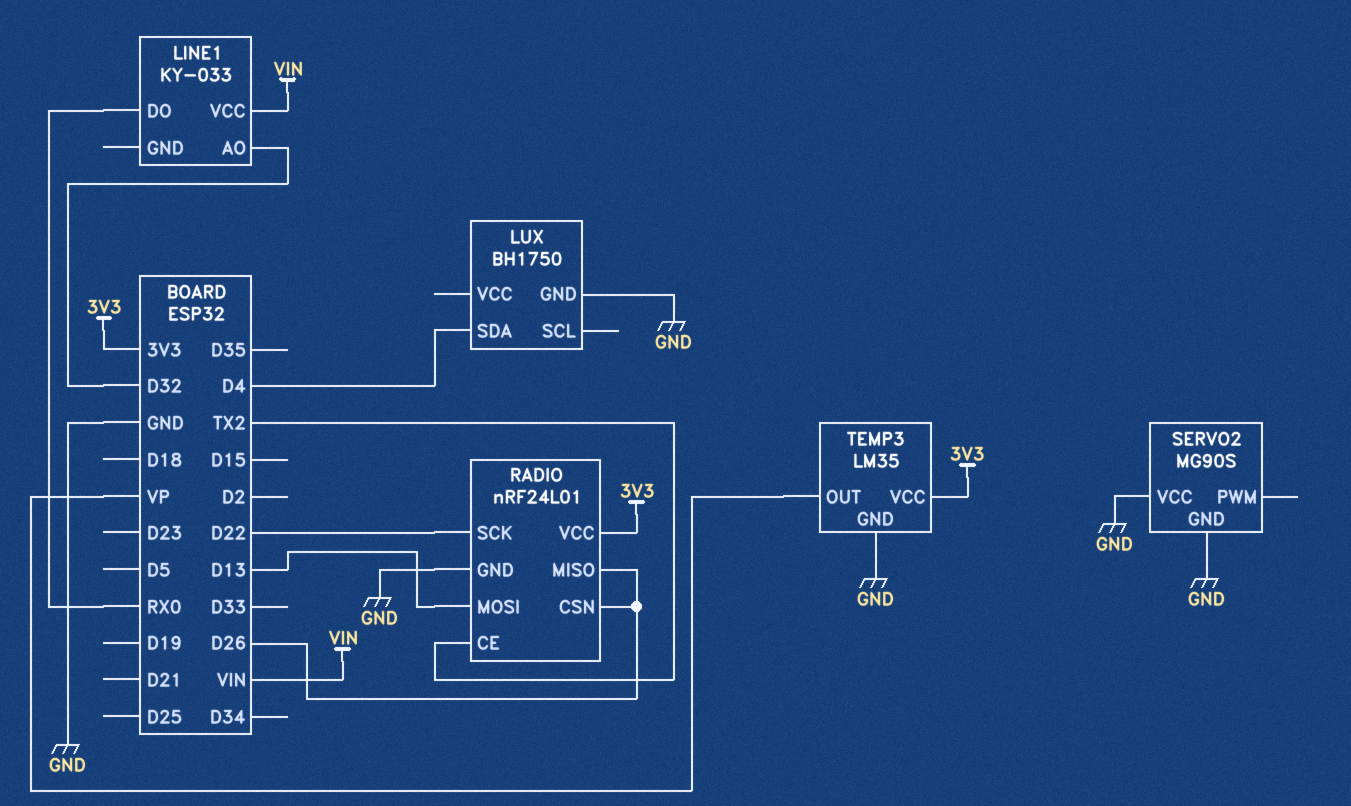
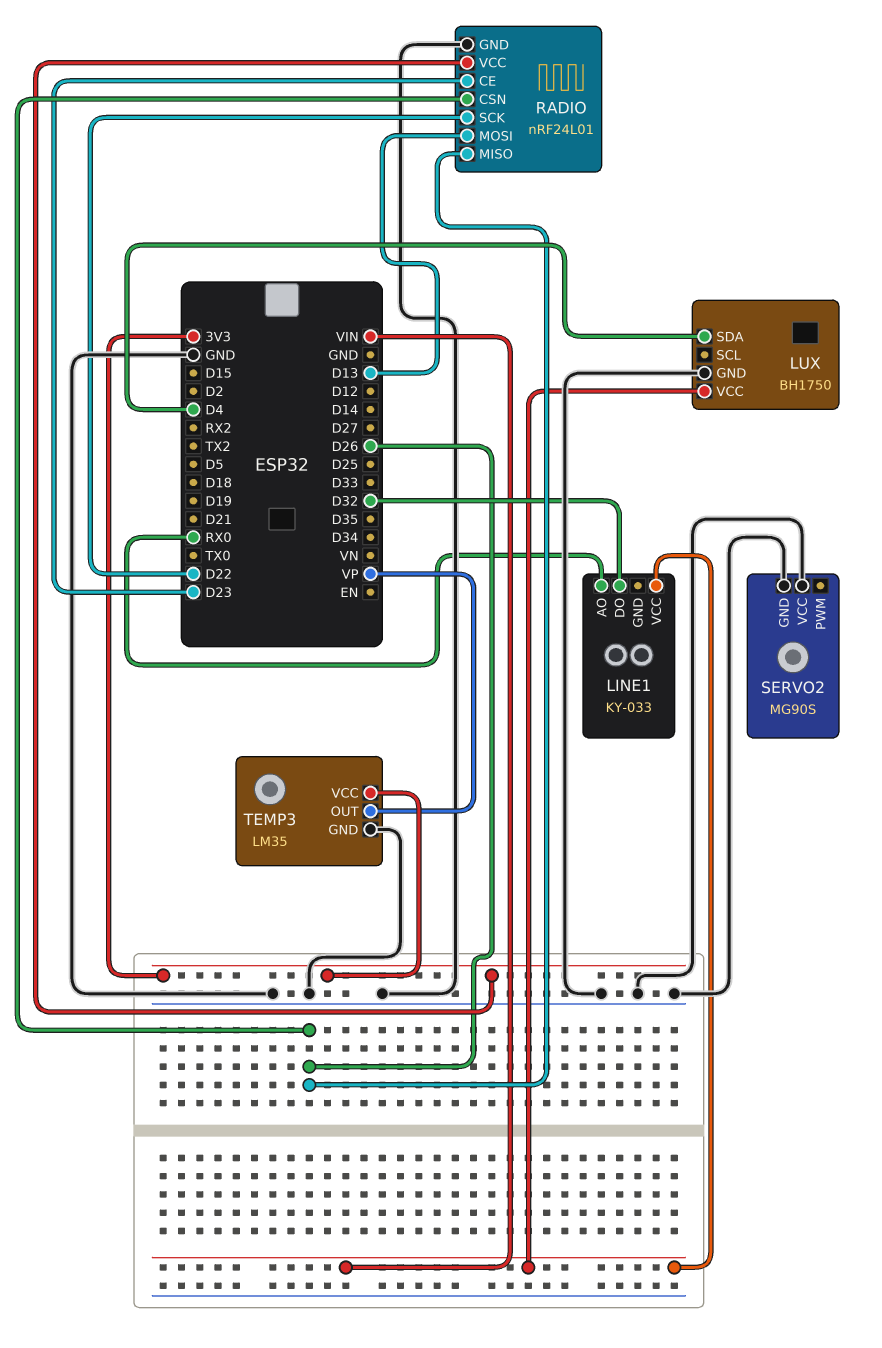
LINE1 pin AO: D32 -> RX0
LINE1 pin DO: RX0 -> D32
LUX pin VCC: none -> VIN
RADIO pin CE: TX2 -> D23

